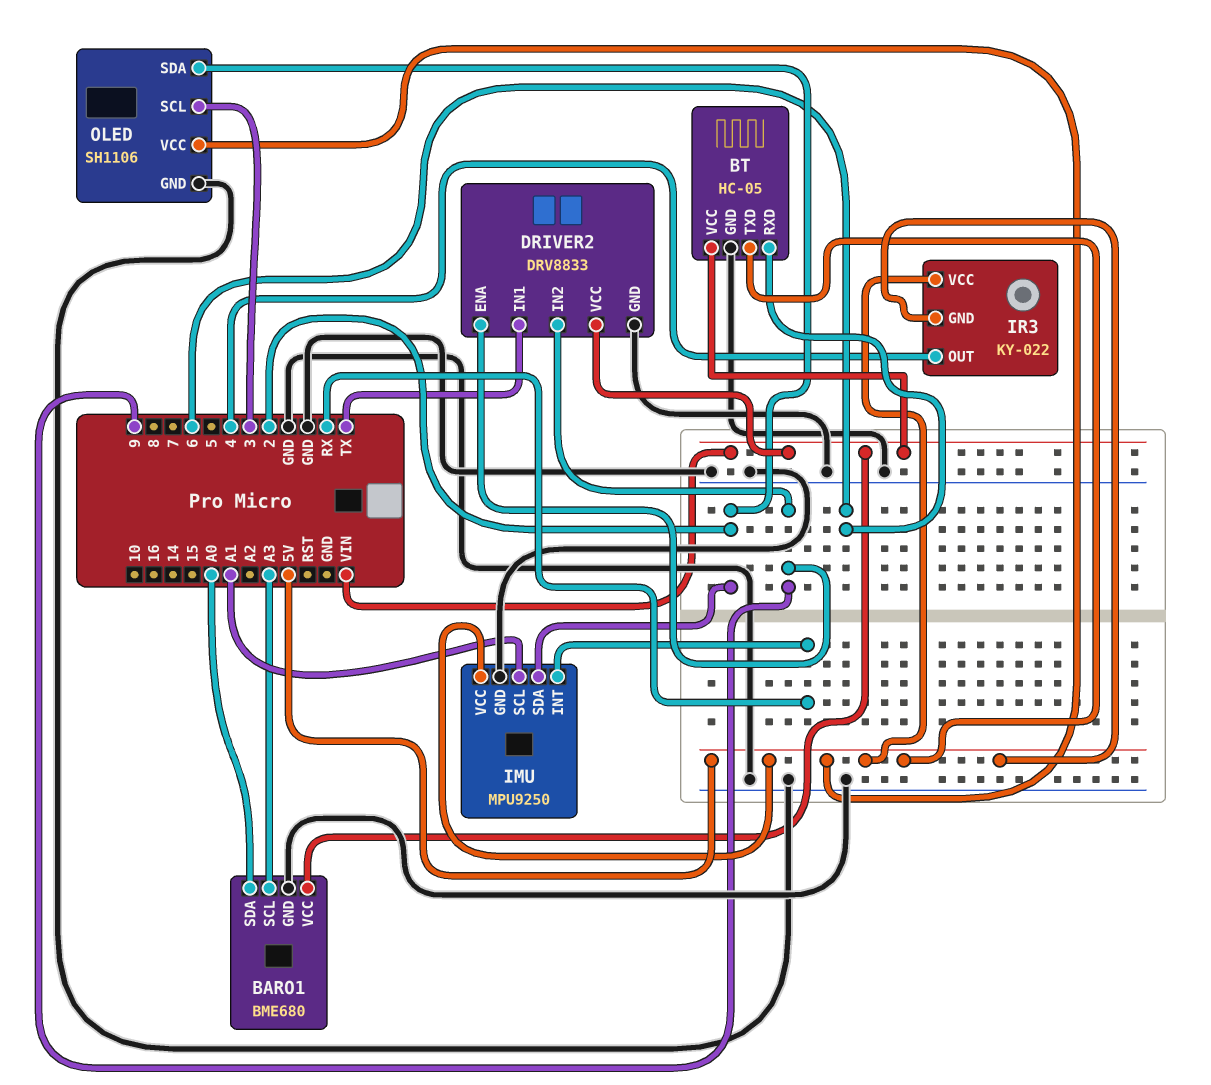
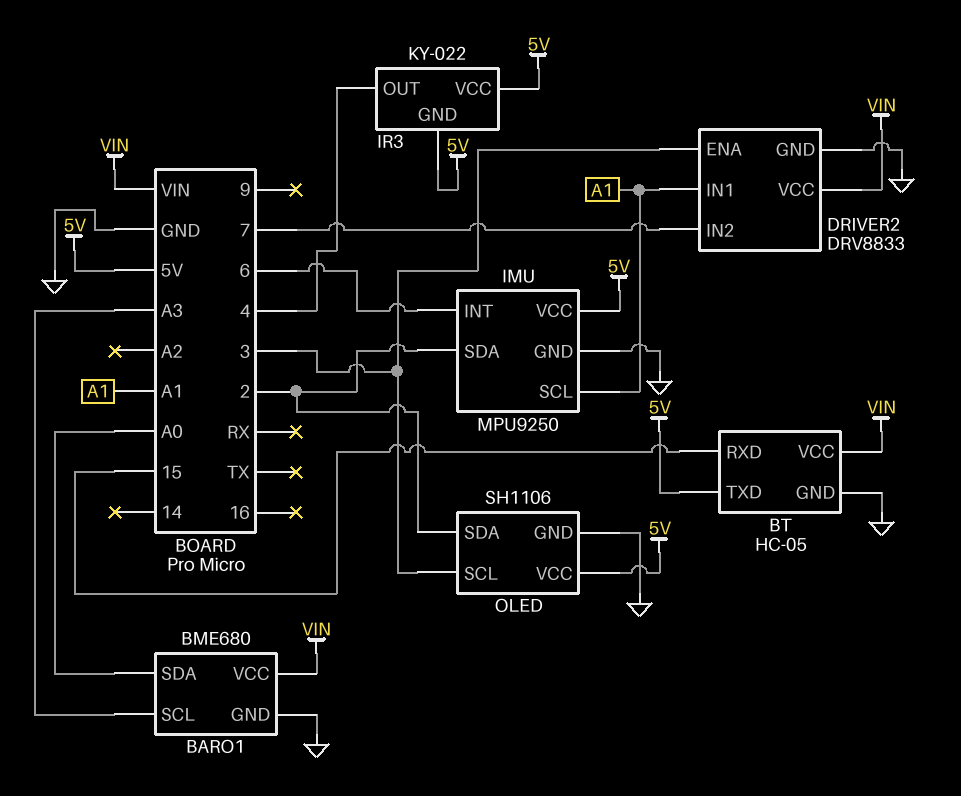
BT pin RXD: 6 -> 15
DRIVER2 pin ENA: 9 -> 3
DRIVER2 pin IN1: TX -> A1
DRIVER2 pin IN2: 9 -> 7
IMU pin INT: RX -> 6

